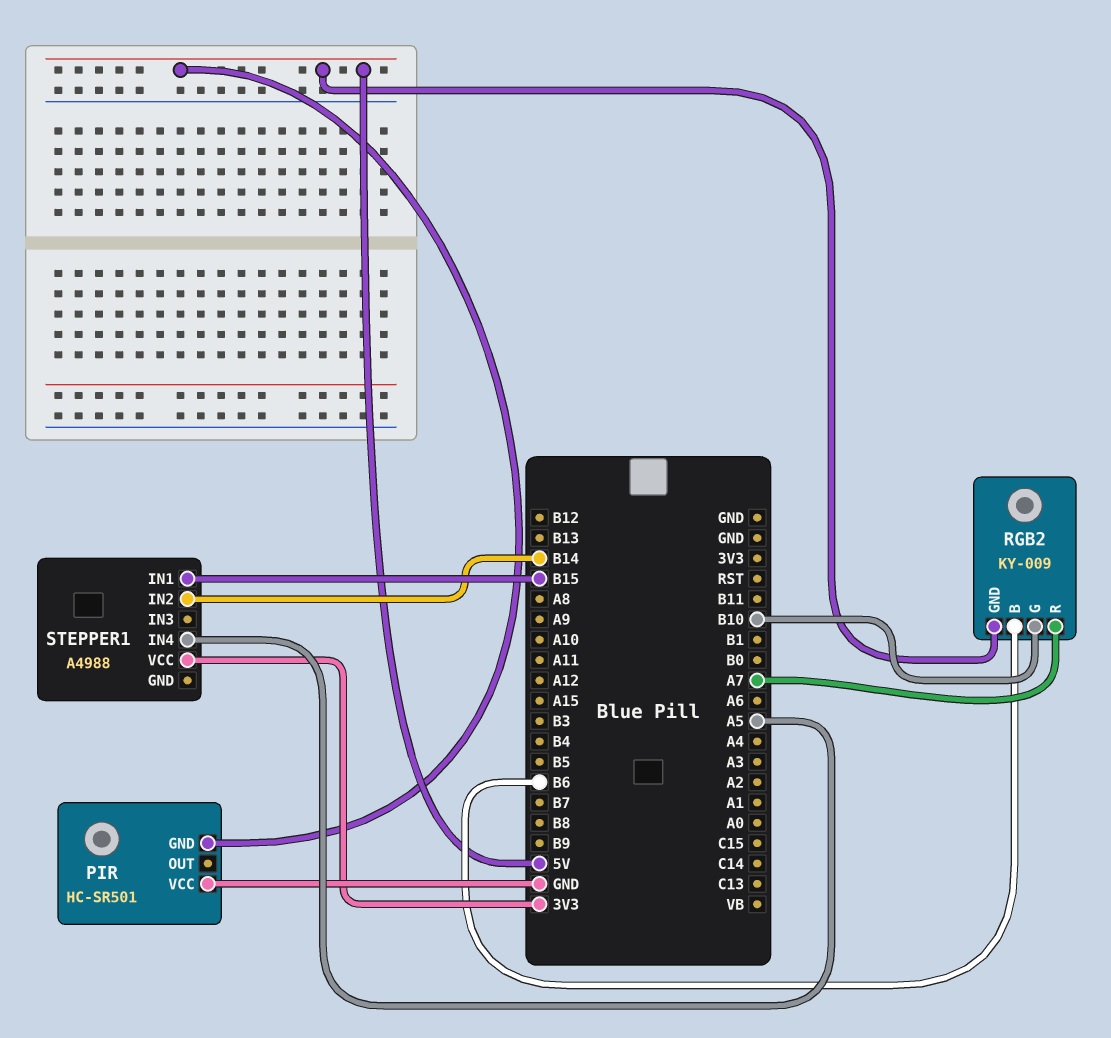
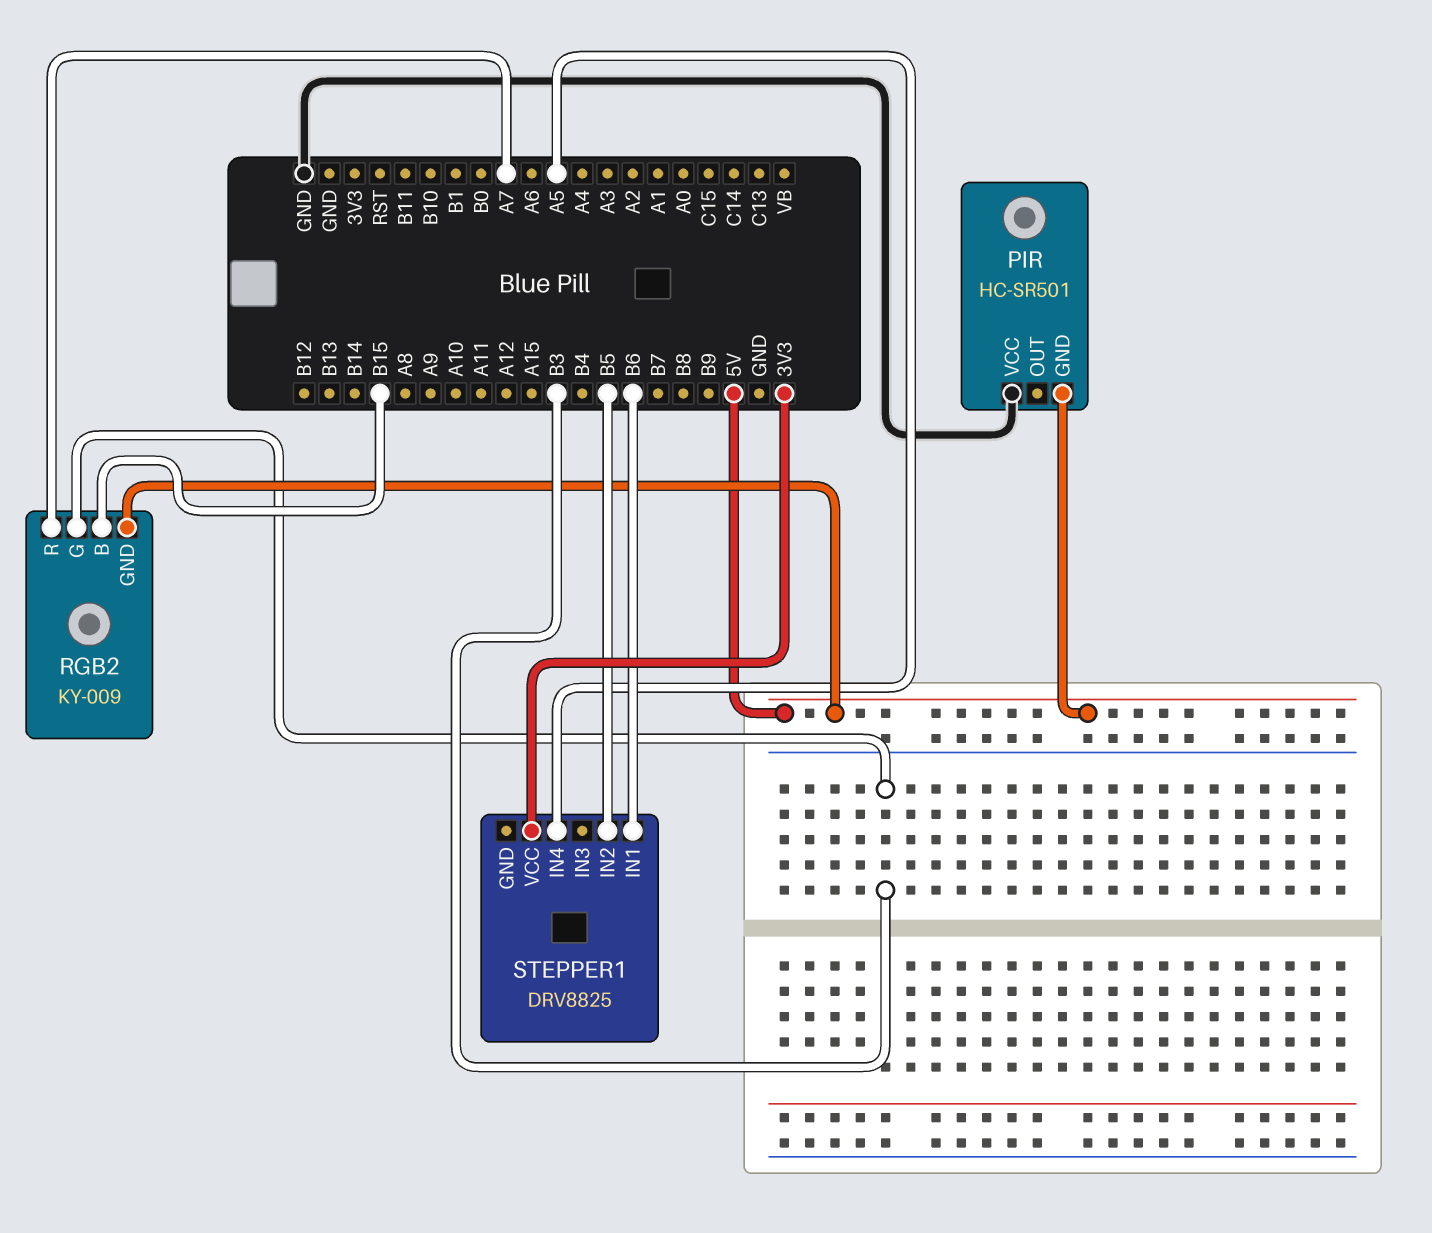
RGB2 pin B: B6 -> B15
RGB2 pin G: B10 -> B3
STEPPER1: A4988 -> DRV8825
STEPPER1 pin IN1: B15 -> B6
STEPPER1 pin IN2: B14 -> B5

